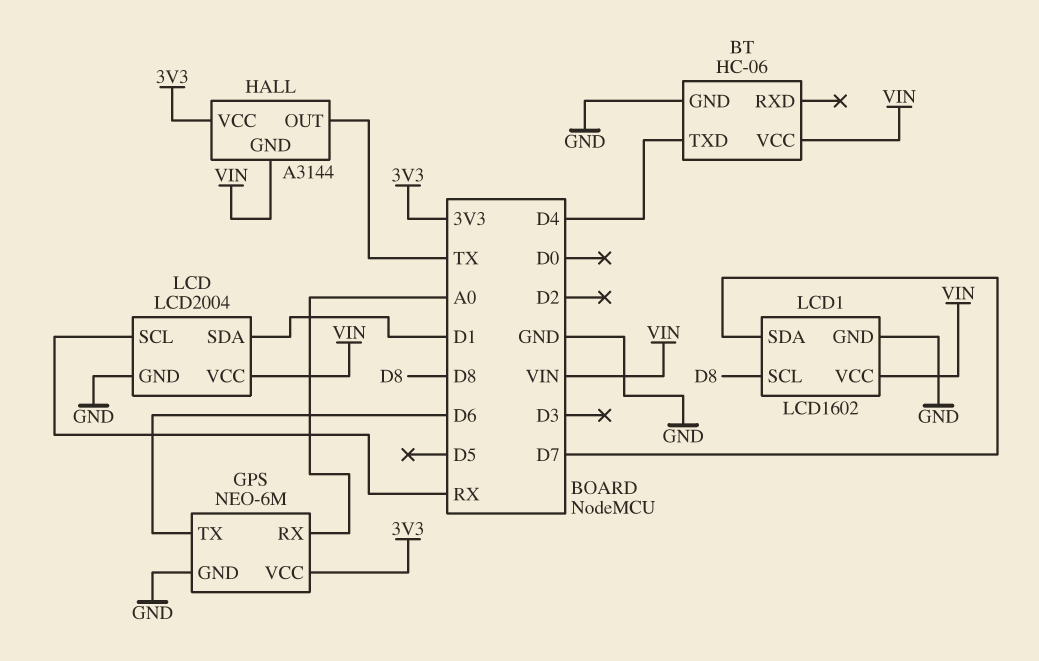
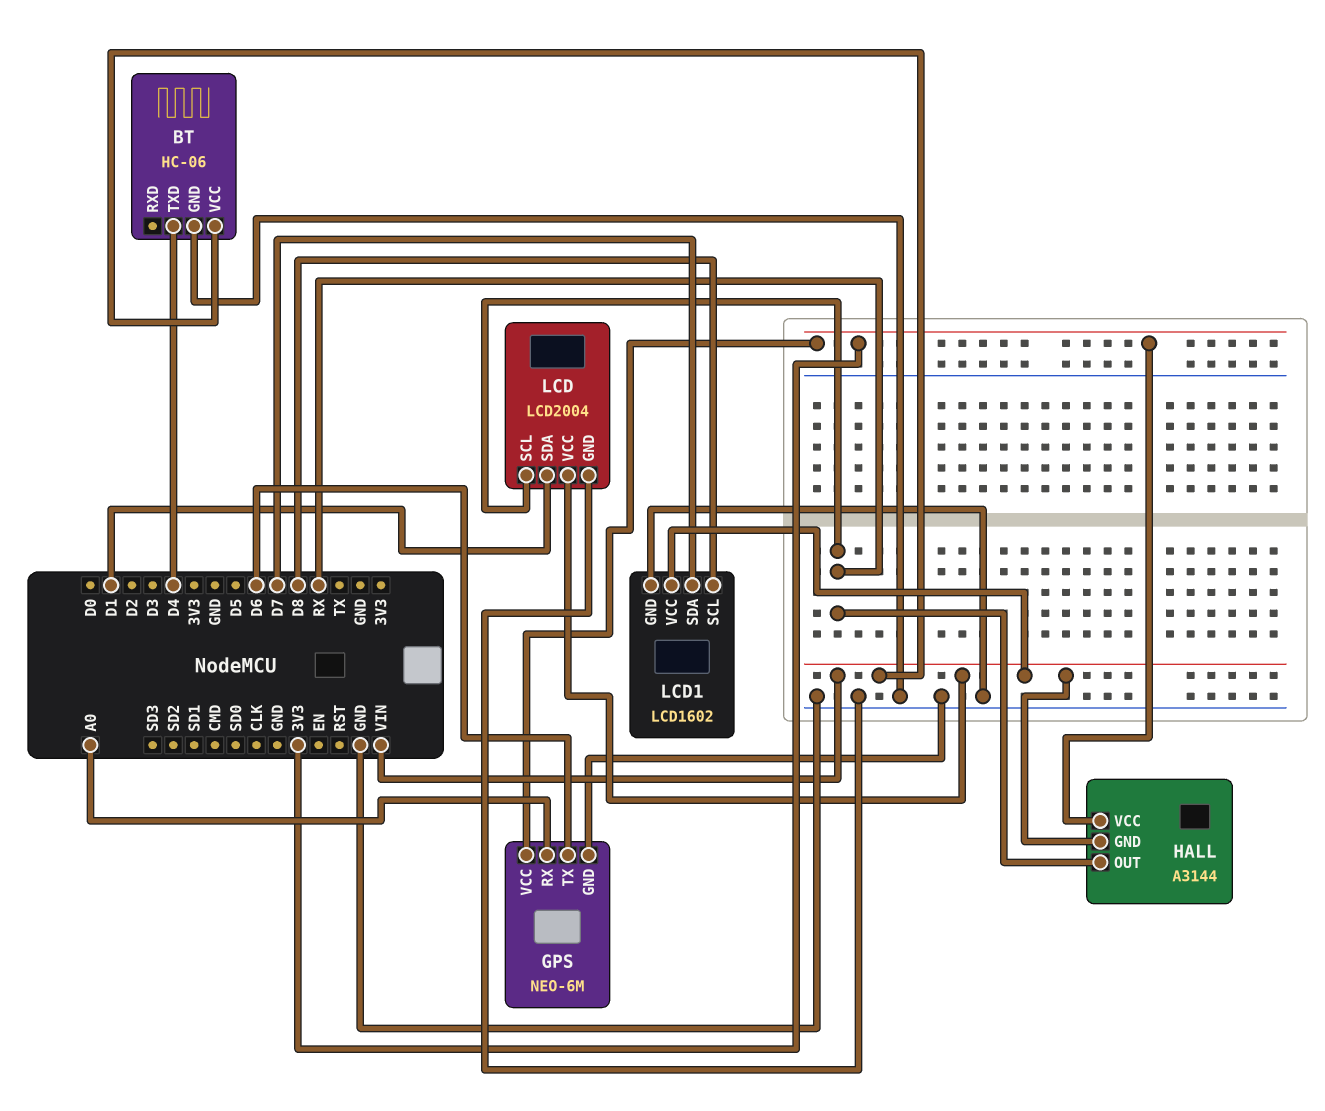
HALL pin OUT: TX -> RX

